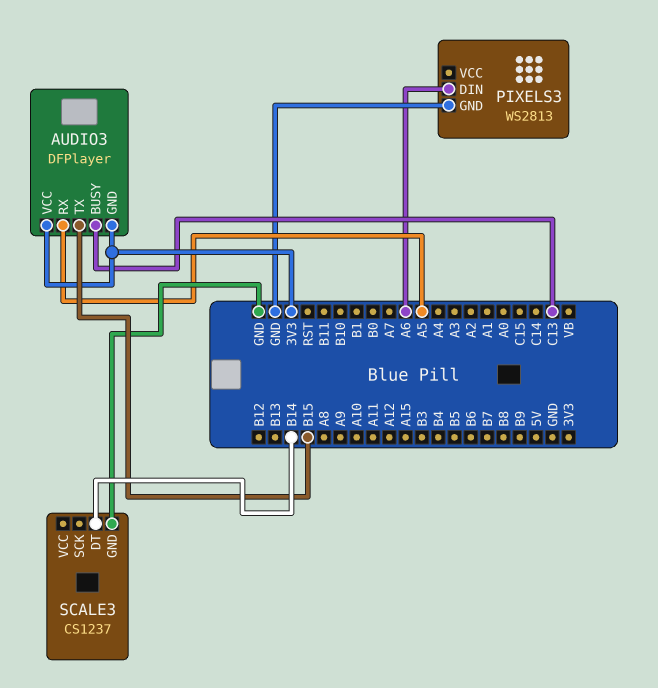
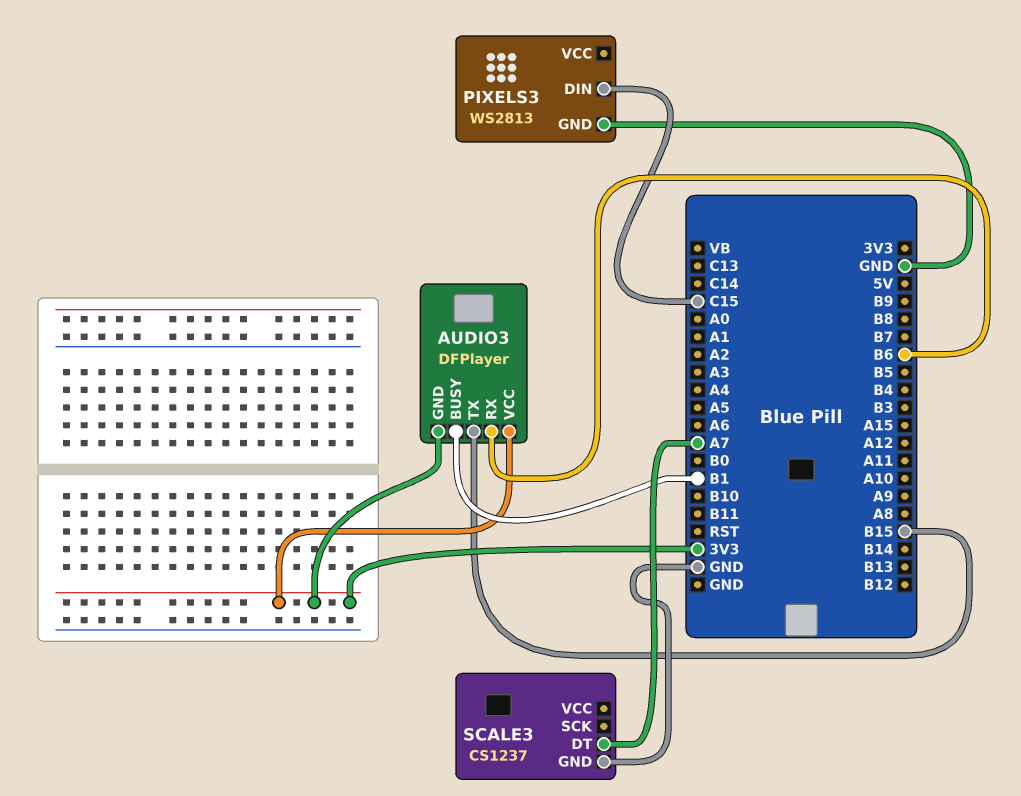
AUDIO3 pin BUSY: C13 -> B1
AUDIO3 pin RX: A5 -> B6
PIXELS3 pin DIN: A6 -> C15
SCALE3 pin DT: B14 -> A7

